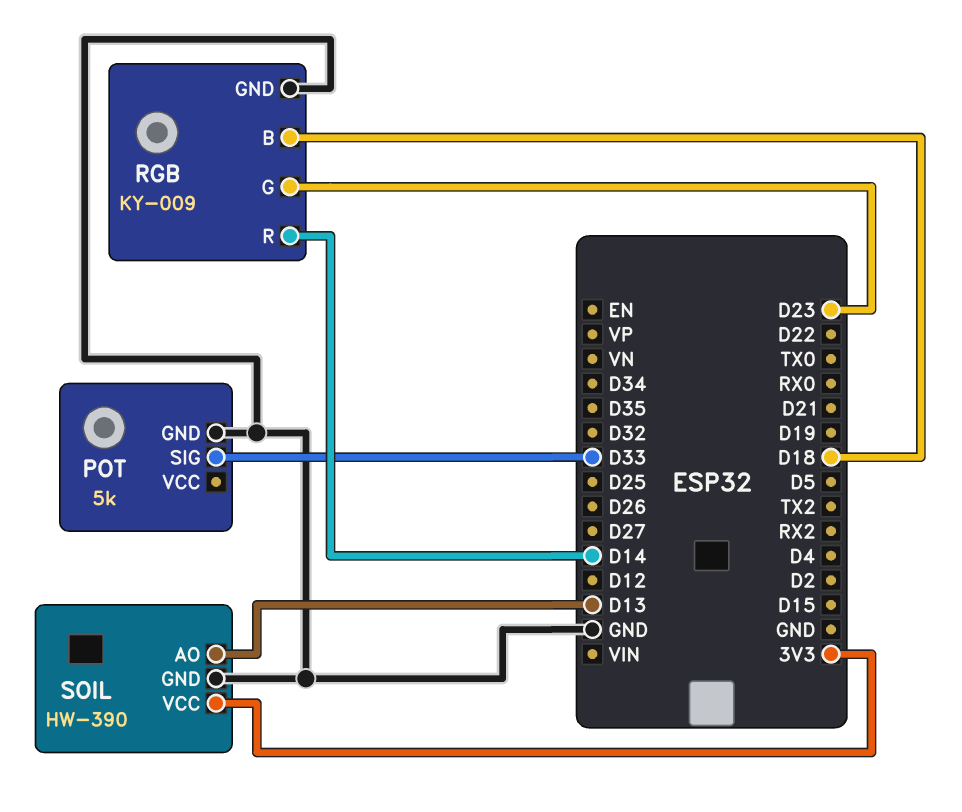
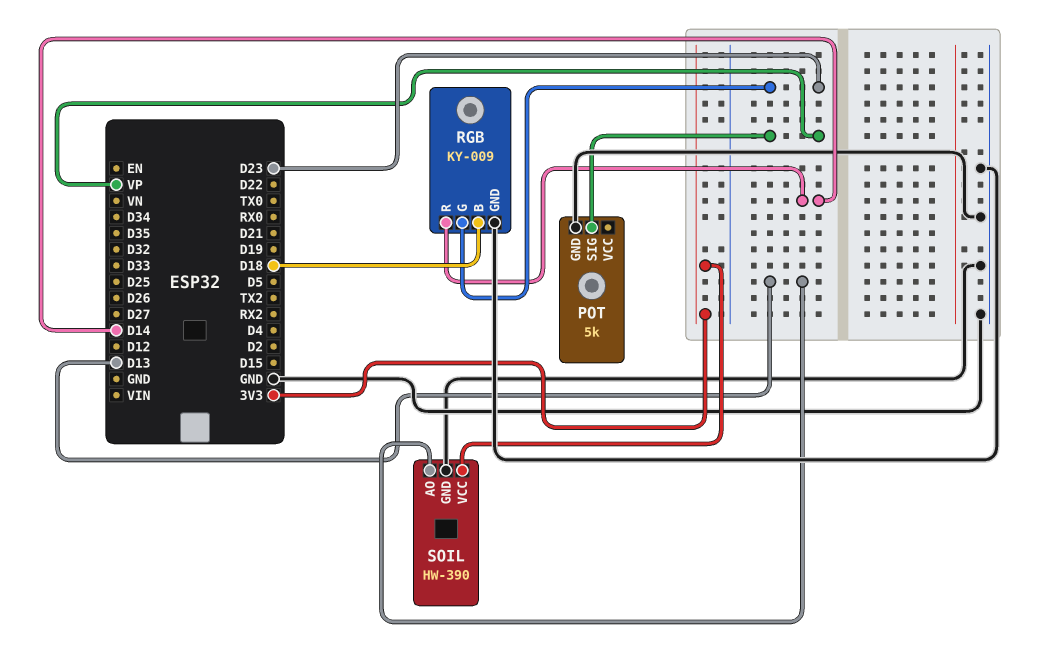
POT pin SIG: D33 -> VP

